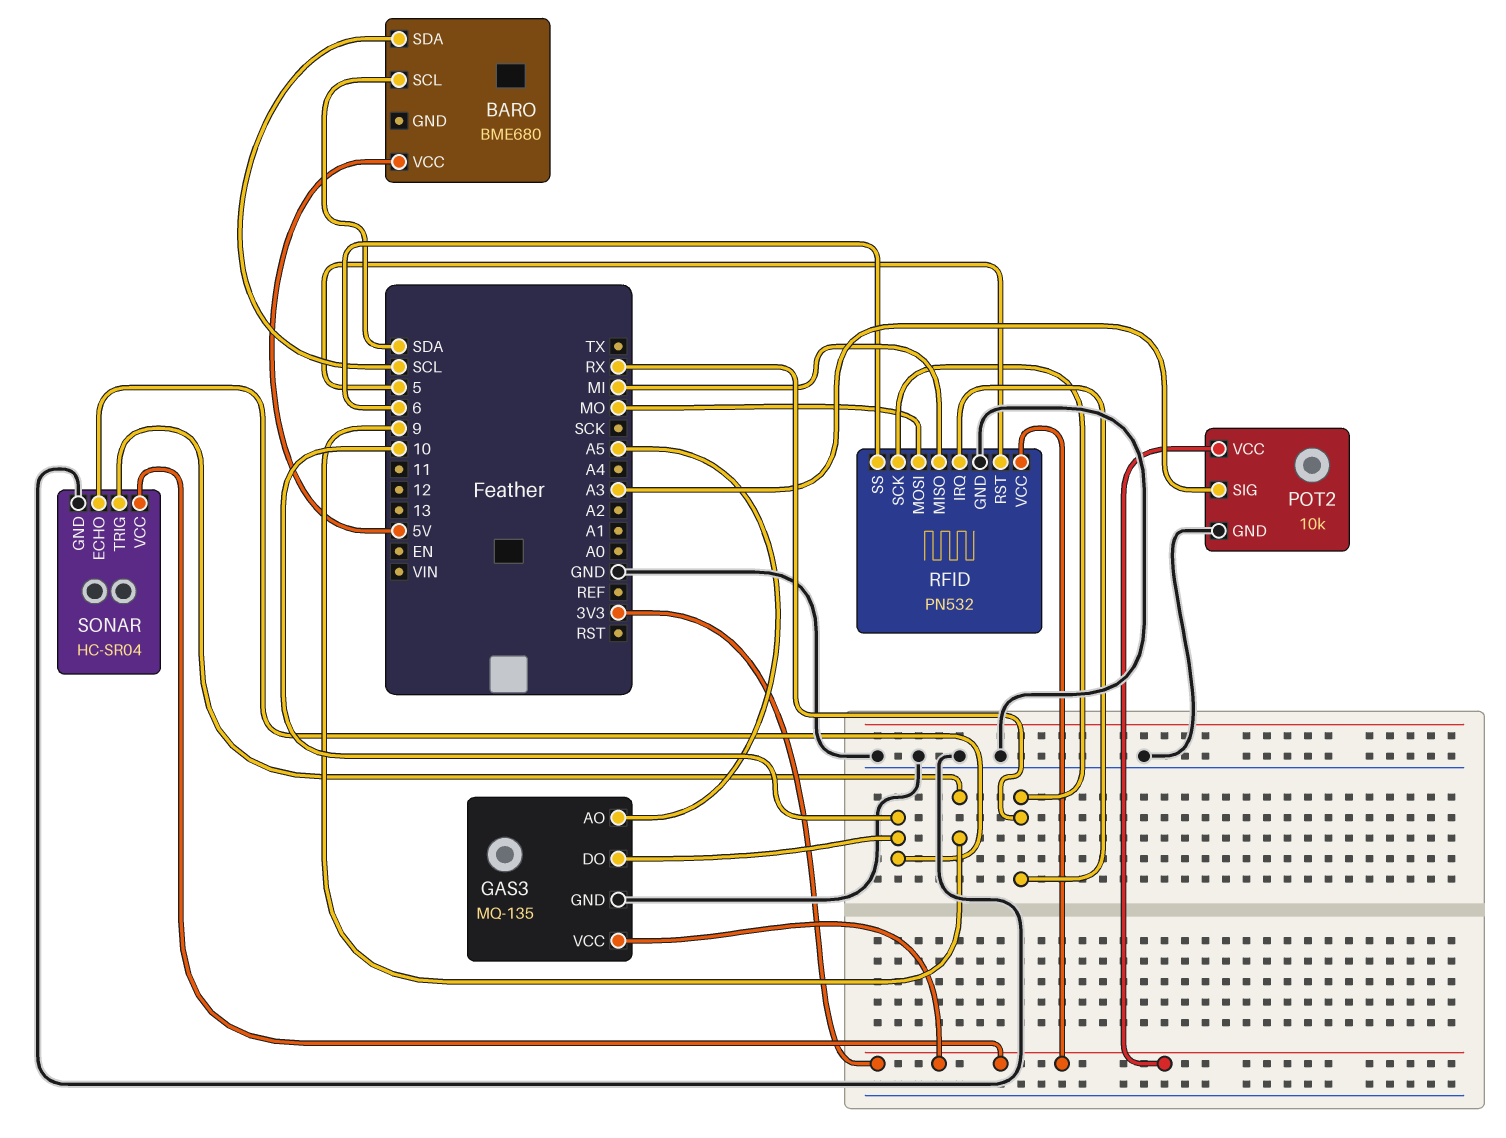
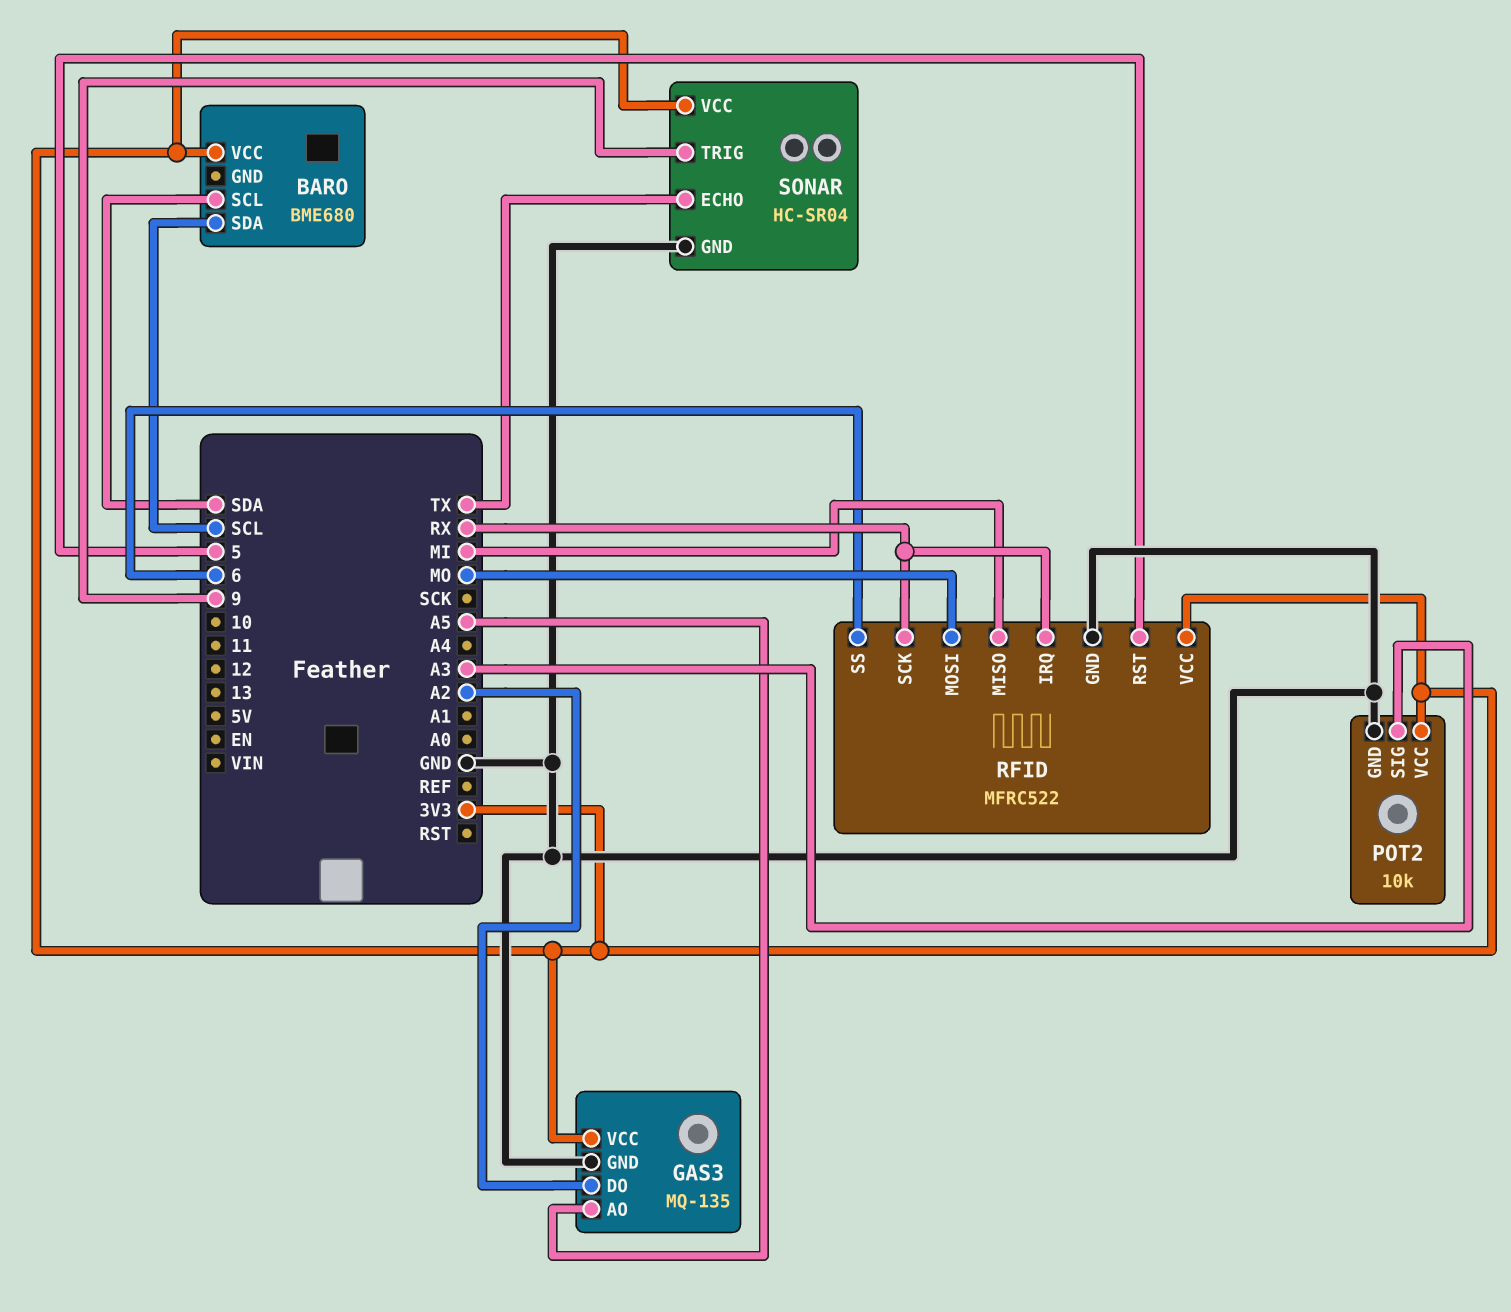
BARO pin VCC: 5V -> 3V3
GAS3 pin DO: 10 -> A2
RFID: PN532 -> MFRC522
SONAR pin ECHO: 10 -> TX

